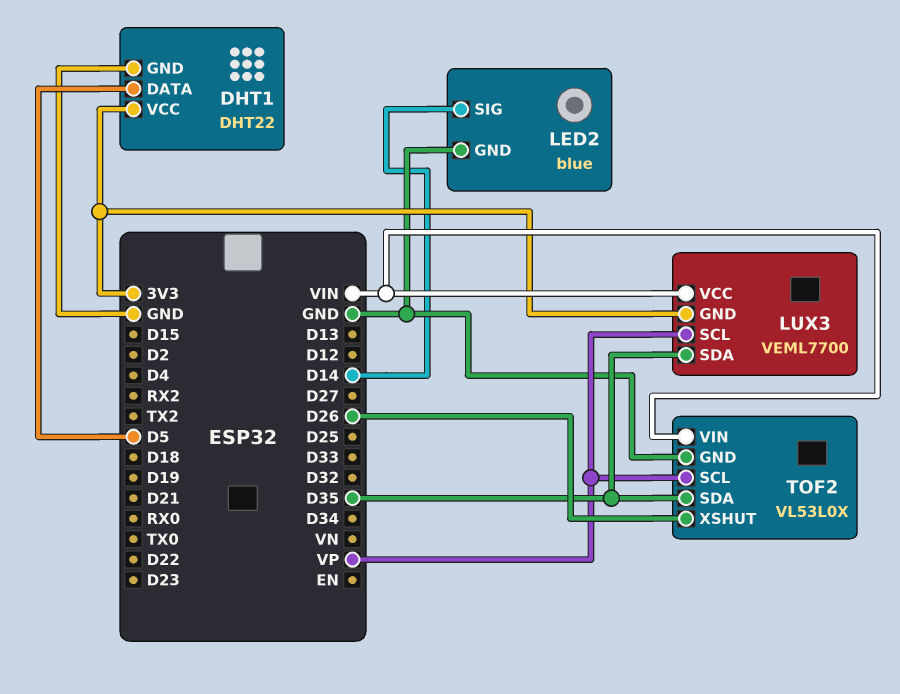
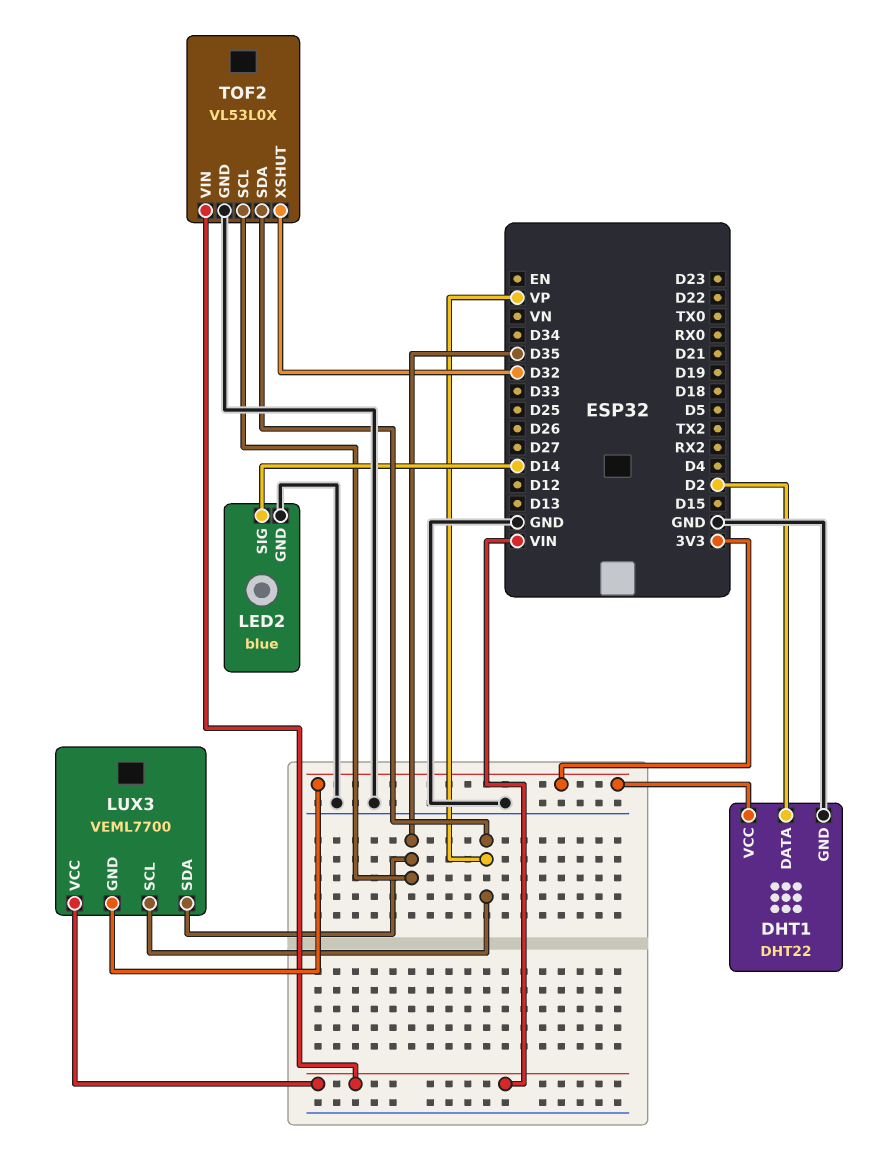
DHT1 pin DATA: D5 -> D2
TOF2 pin SCL: VP -> D35
TOF2 pin SDA: D35 -> VP
TOF2 pin XSHUT: D26 -> D32

